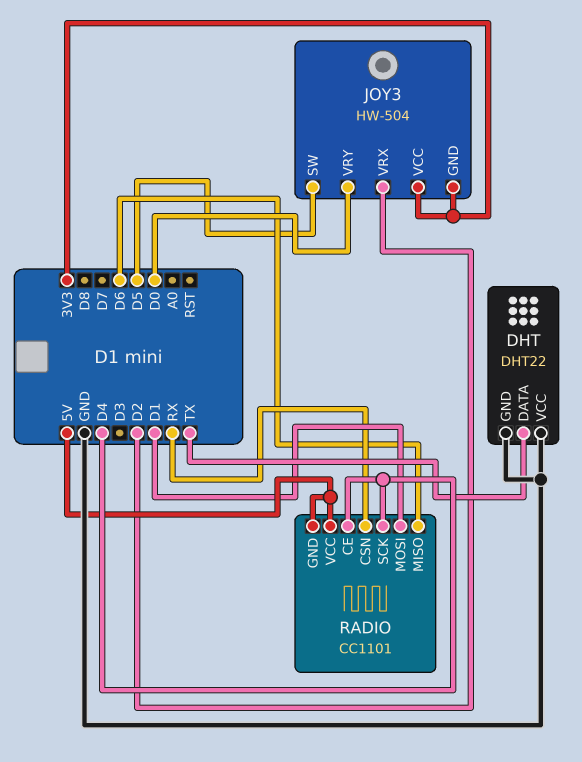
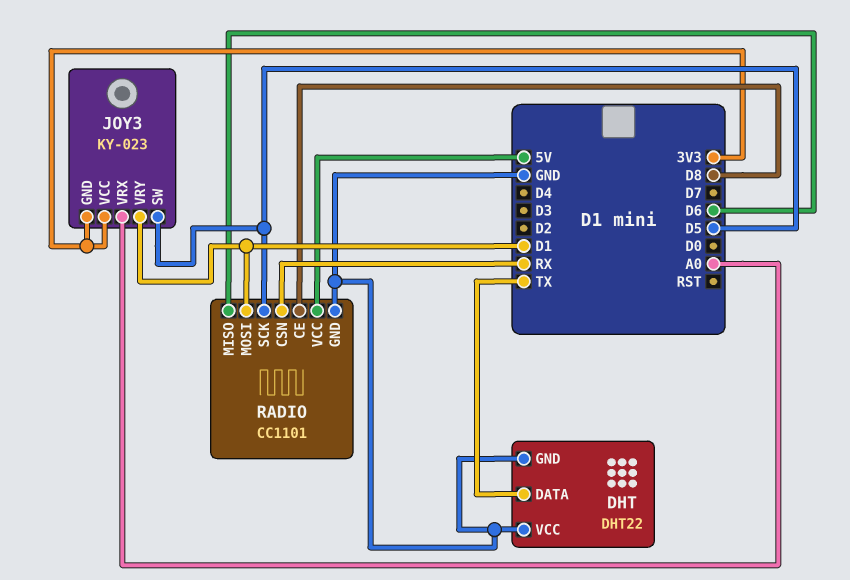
JOY3: HW-504 -> KY-023
JOY3 pin VRX: D2 -> A0
JOY3 pin VRY: D0 -> D1
RADIO pin CE: D4 -> D8
RADIO pin GND: 5V -> GND
RADIO pin SCK: D4 -> D5

